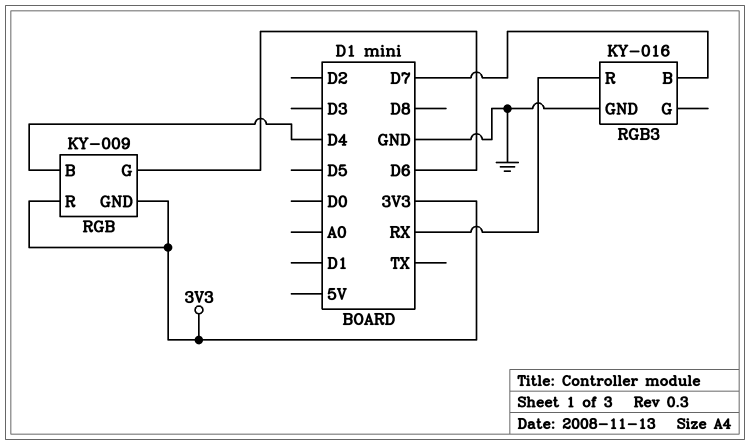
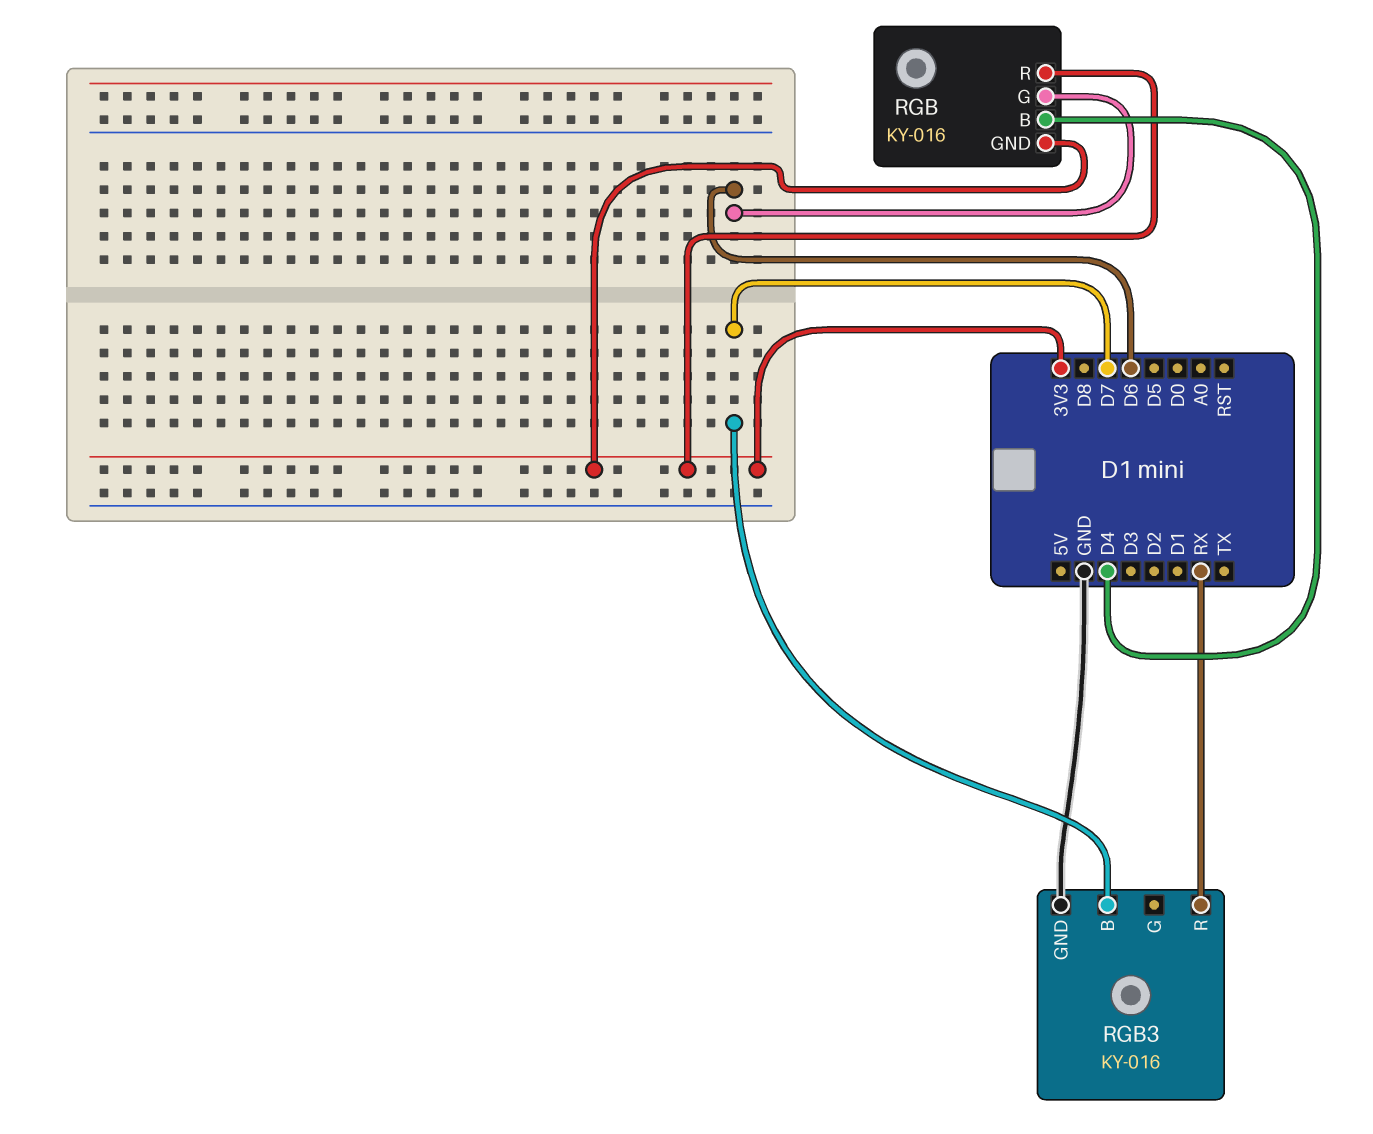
RGB: KY-009 -> KY-016

